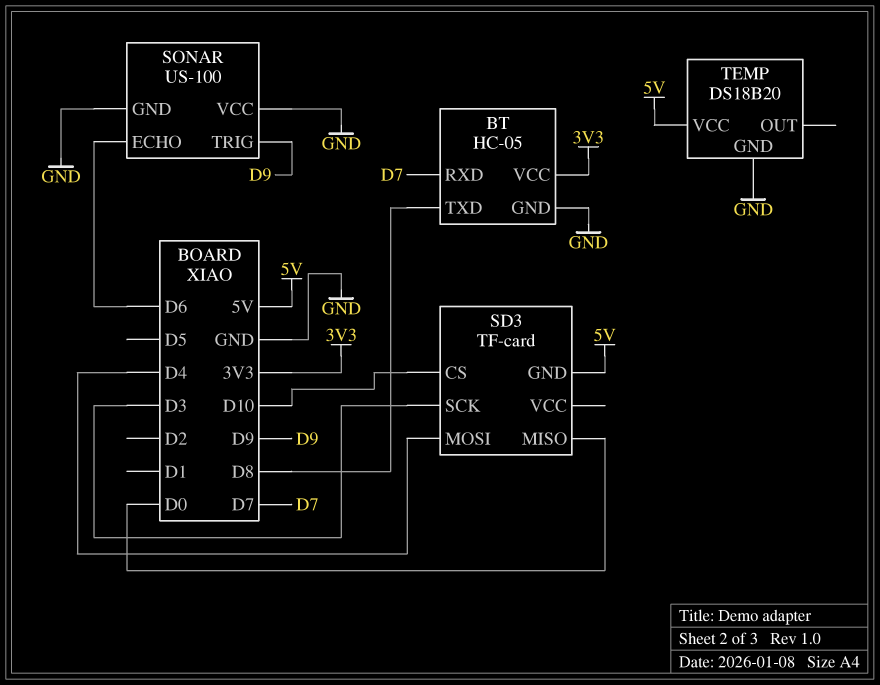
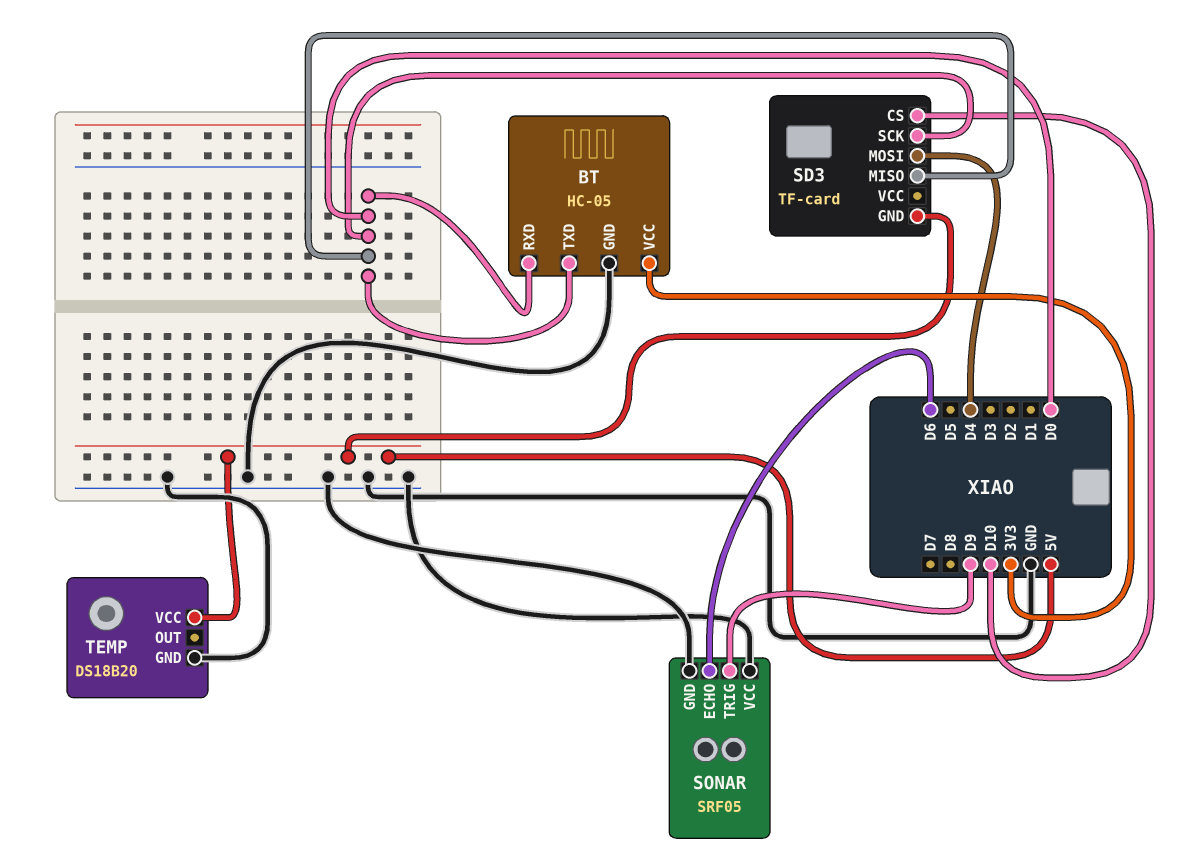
BT pin RXD: D7 -> D0
BT pin TXD: D8 -> D0
SD3 pin SCK: D3 -> D0
SONAR: US-100 -> SRF05

